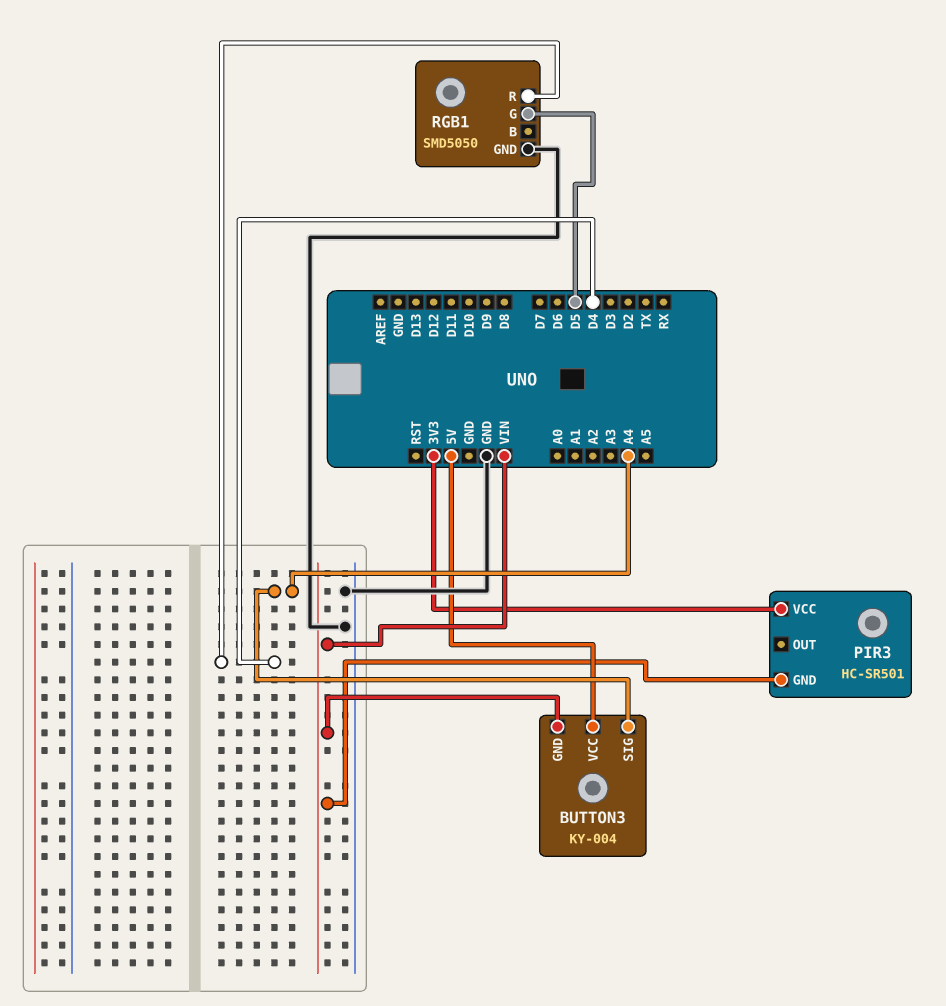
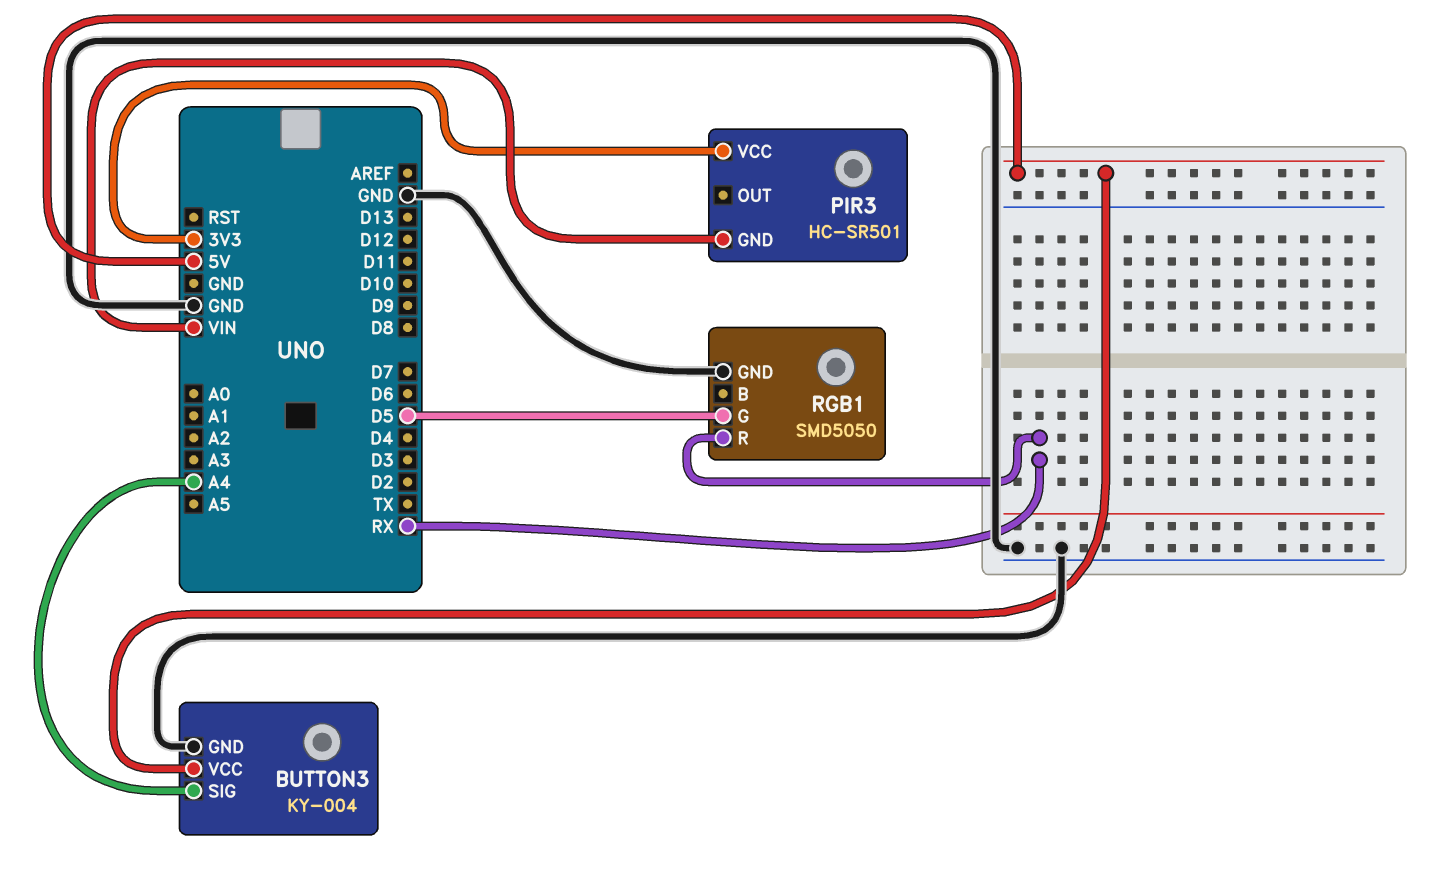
BUTTON3 pin GND: VIN -> GND
RGB1 pin R: D4 -> RX

